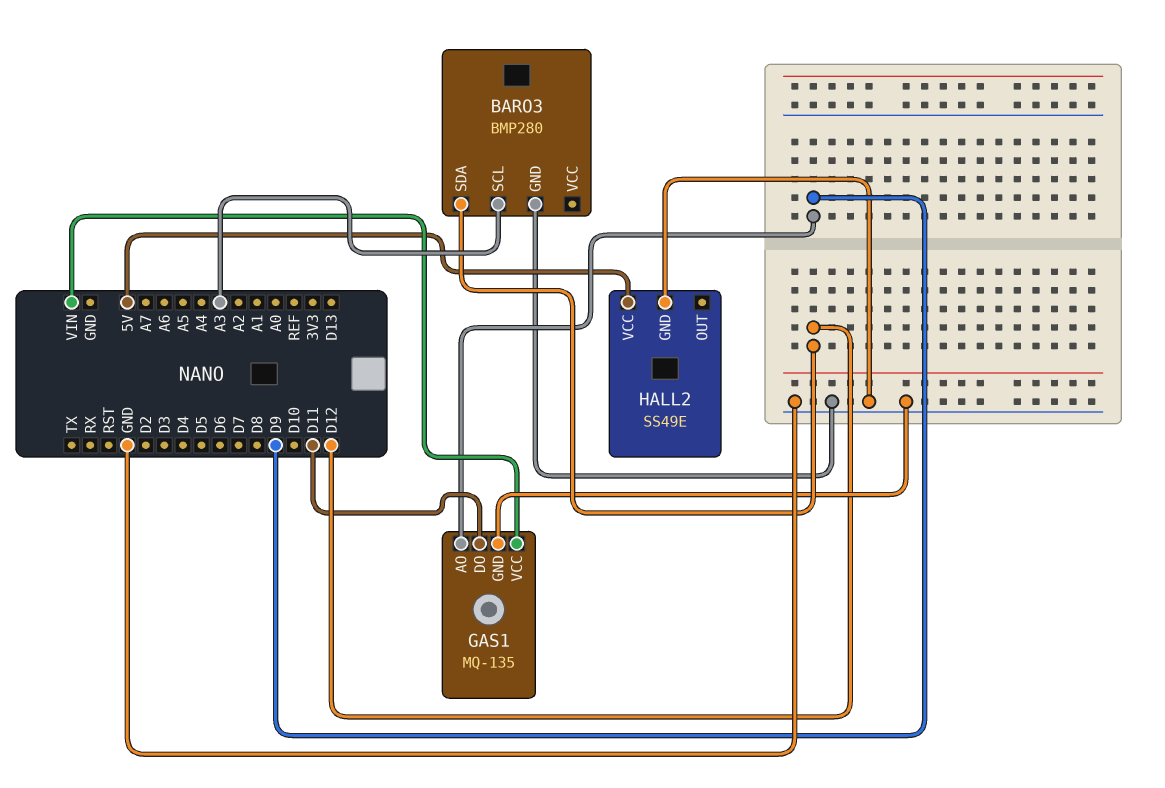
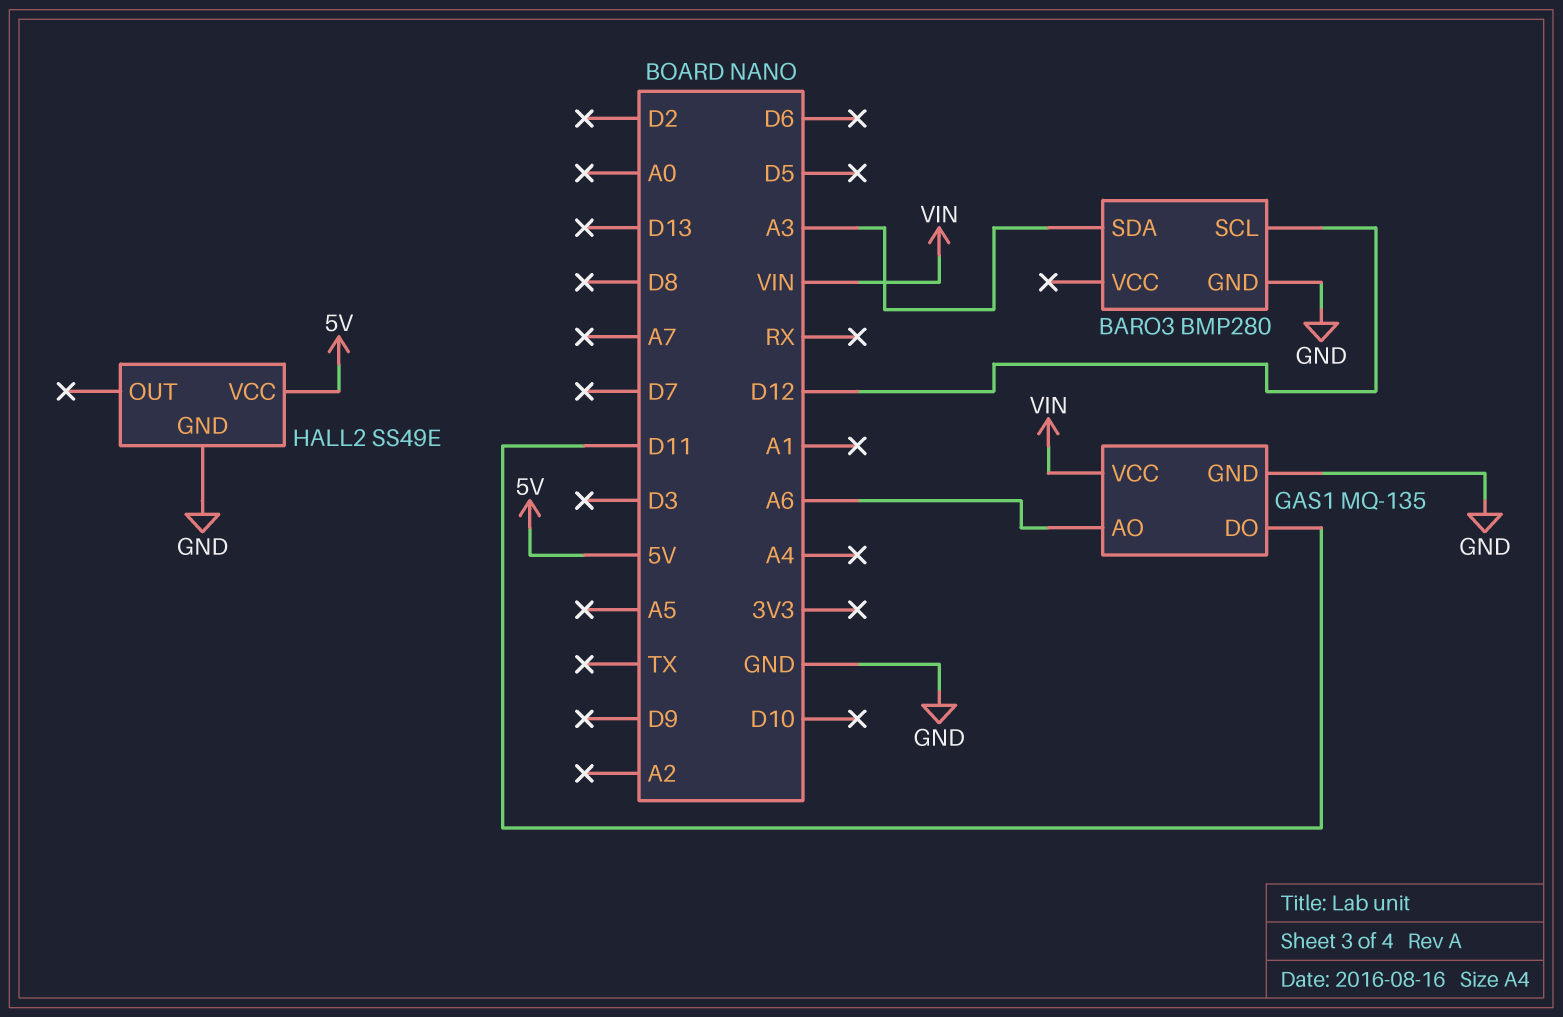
BARO3 pin SCL: A3 -> D12
BARO3 pin SDA: D12 -> A3
GAS1 pin AO: D9 -> A6

